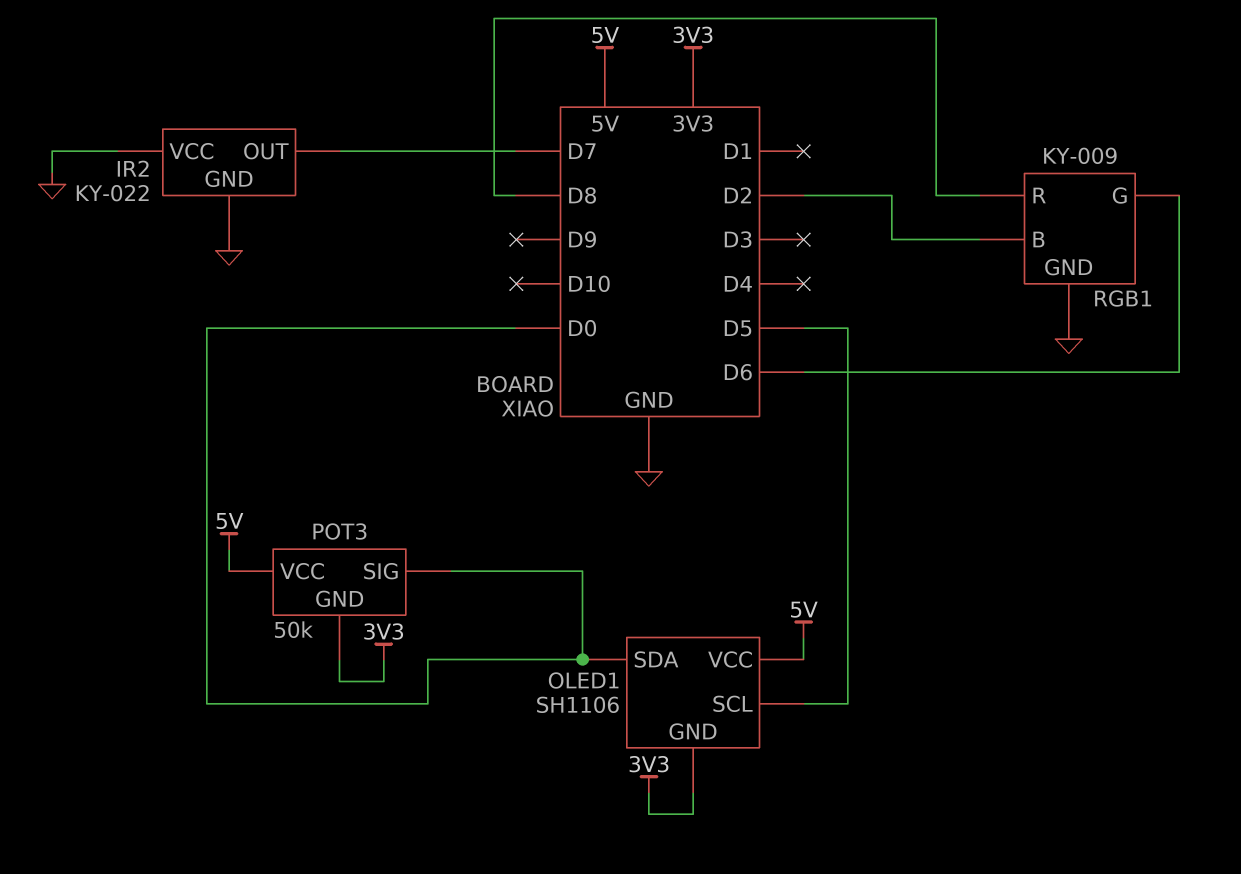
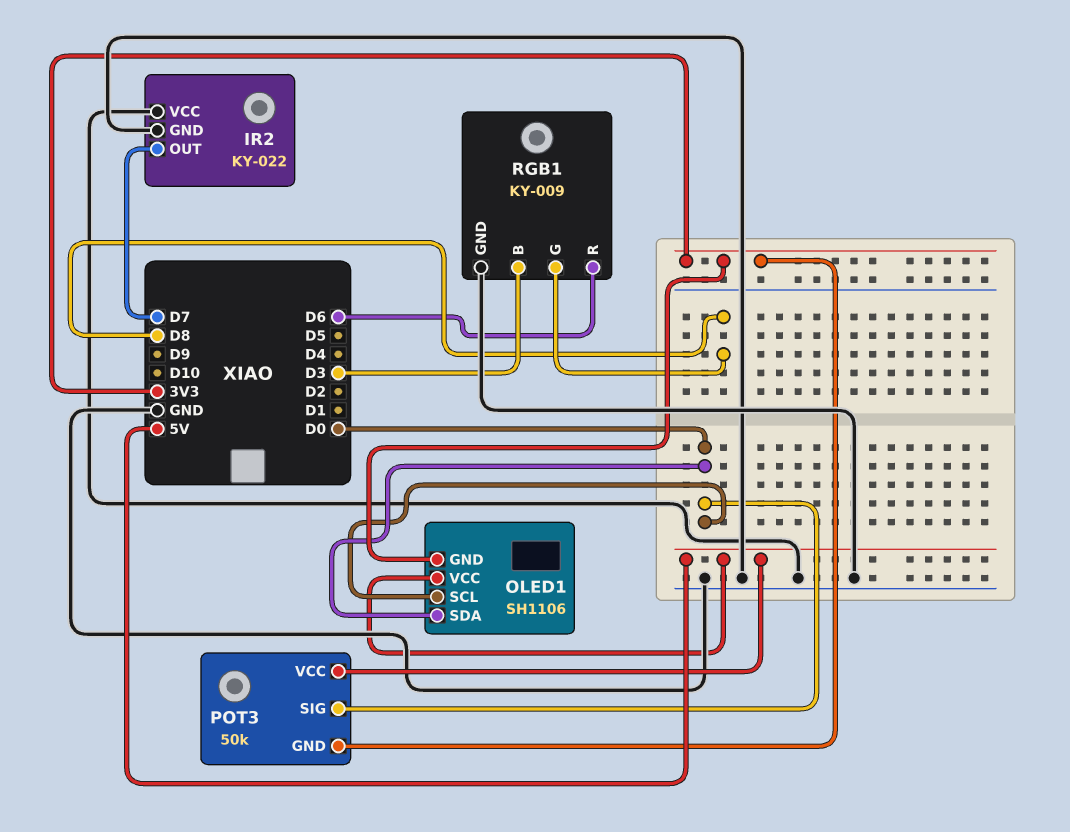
OLED1 pin SCL: D5 -> D0
RGB1 pin B: D2 -> D3
RGB1 pin G: D6 -> D8
RGB1 pin R: D8 -> D6

